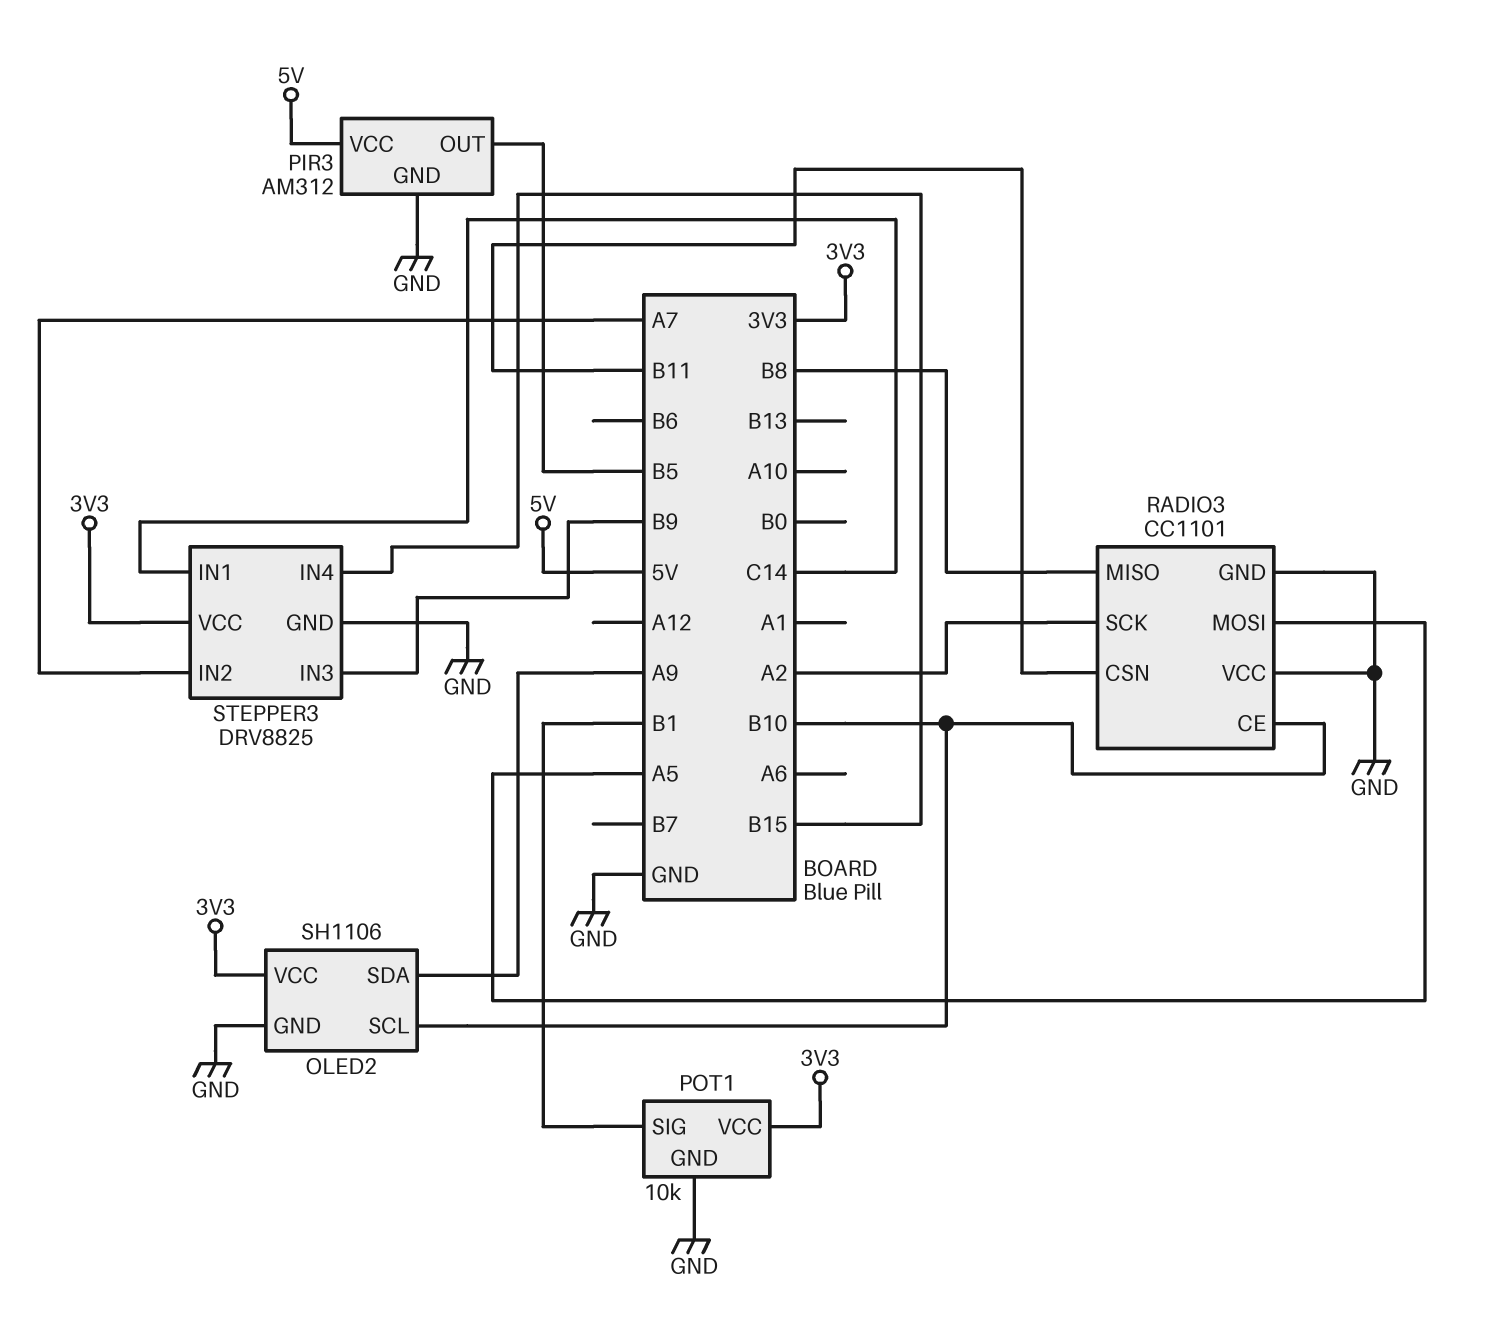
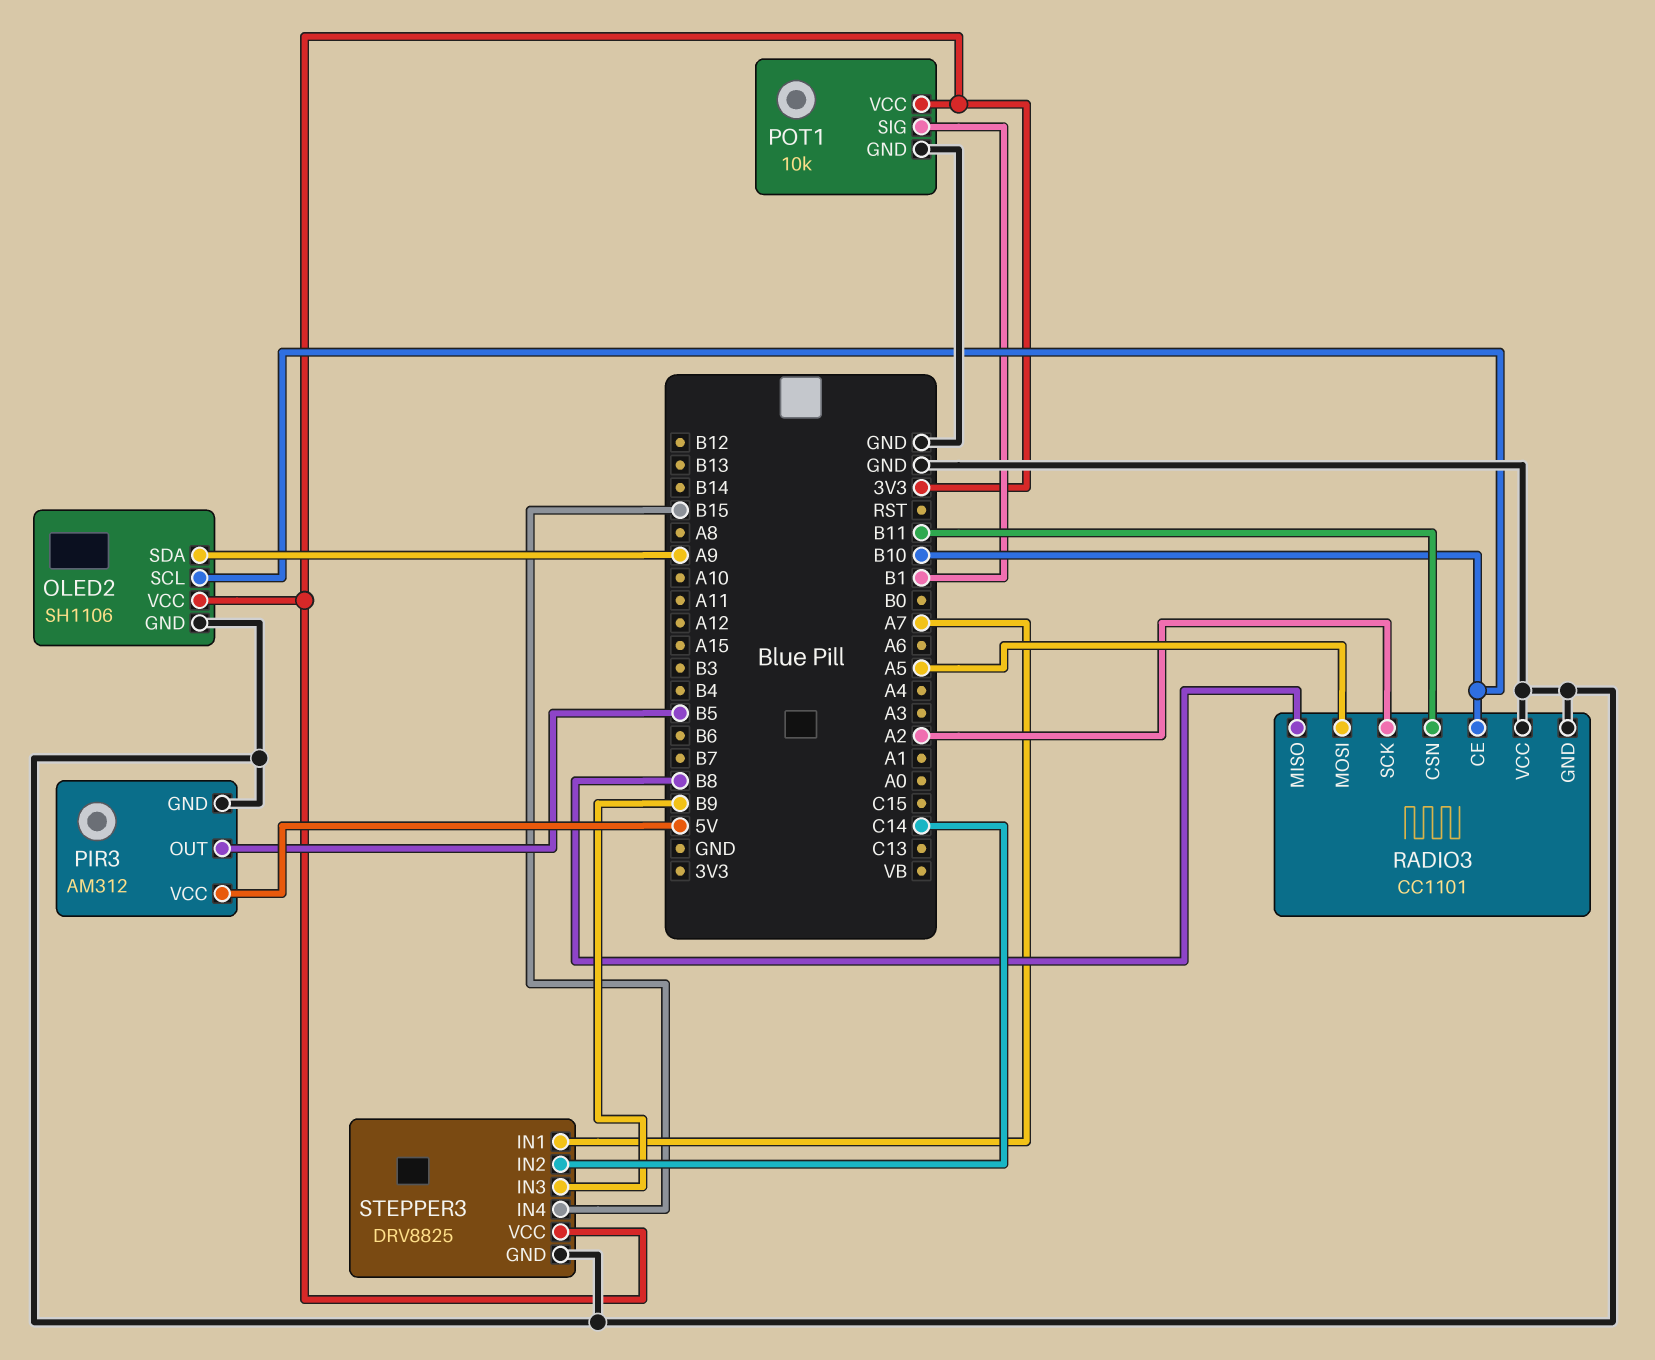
STEPPER3 pin IN1: C14 -> A7
STEPPER3 pin IN2: A7 -> C14

